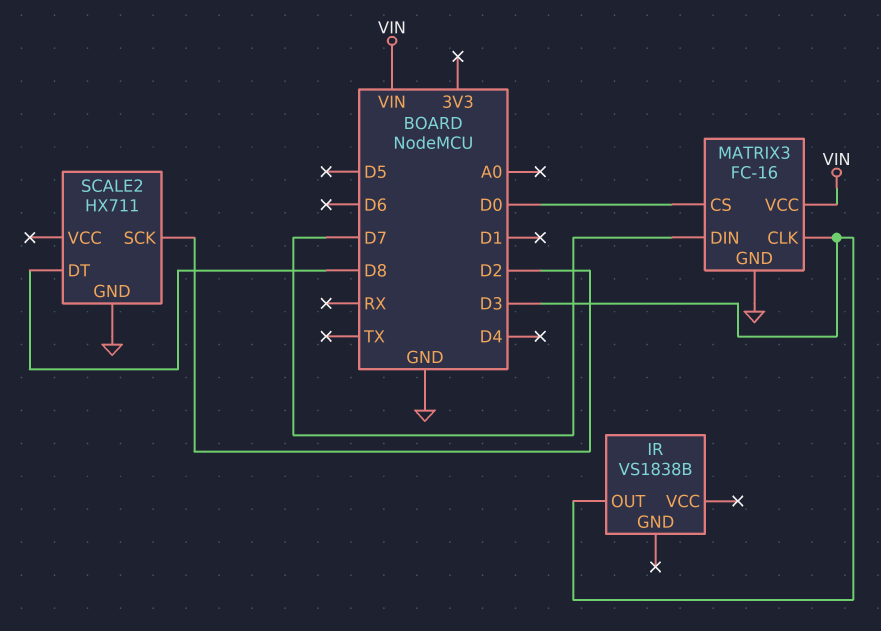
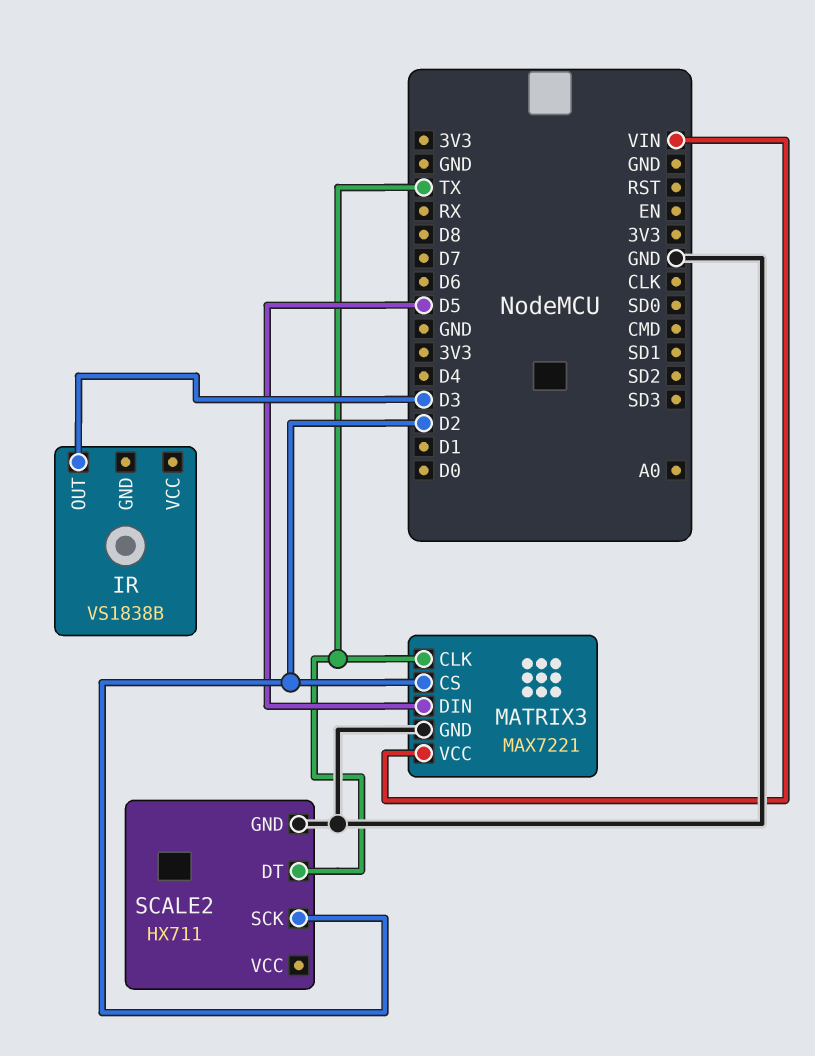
MATRIX3: FC-16 -> MAX7221
MATRIX3 pin CLK: D3 -> TX
MATRIX3 pin CS: D0 -> D2
MATRIX3 pin DIN: D7 -> D5
SCALE2 pin DT: D8 -> TX

